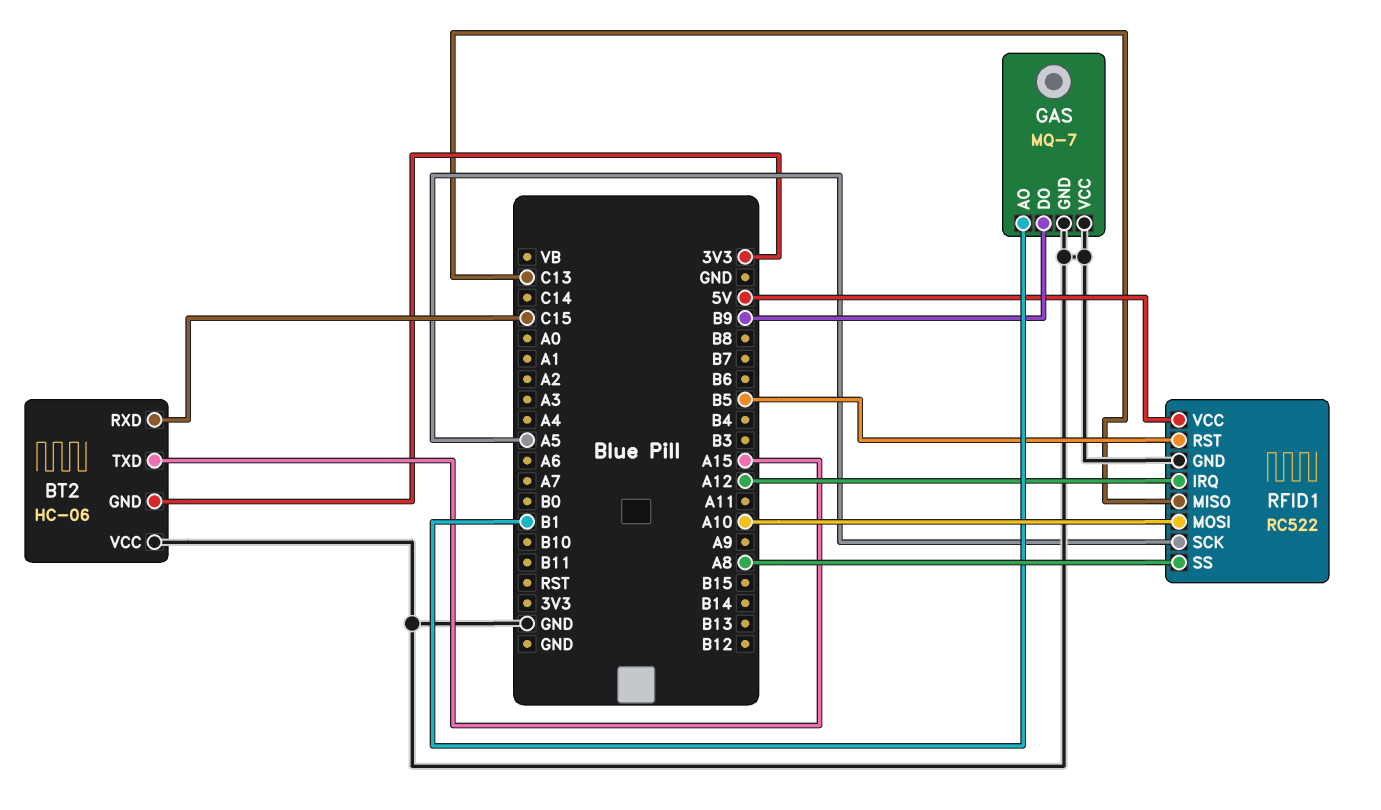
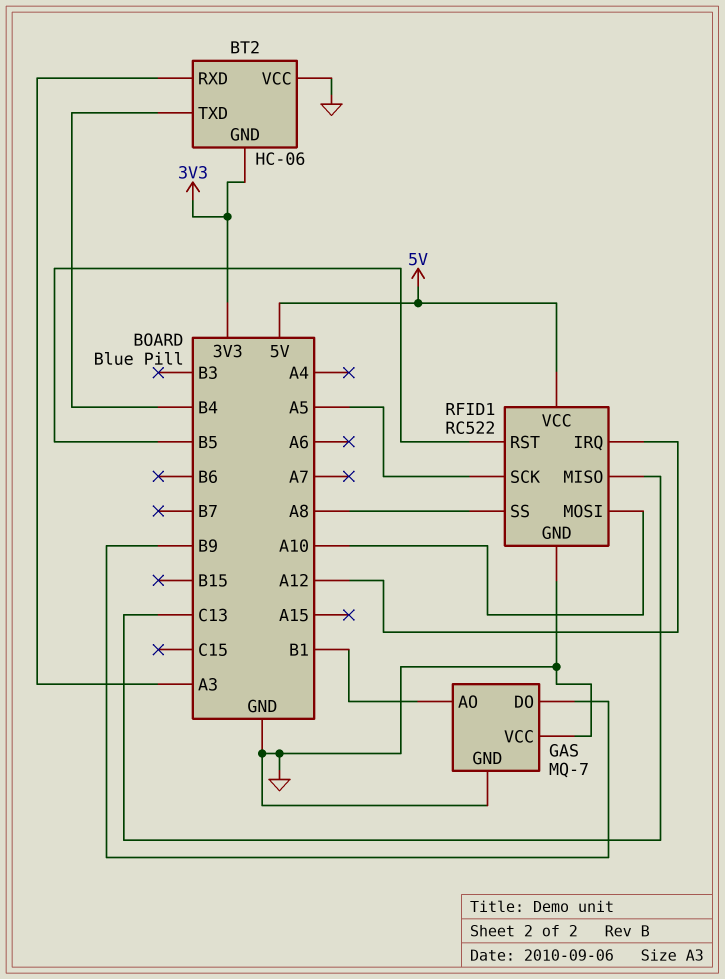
BT2 pin RXD: C15 -> A3
BT2 pin TXD: A15 -> B4

